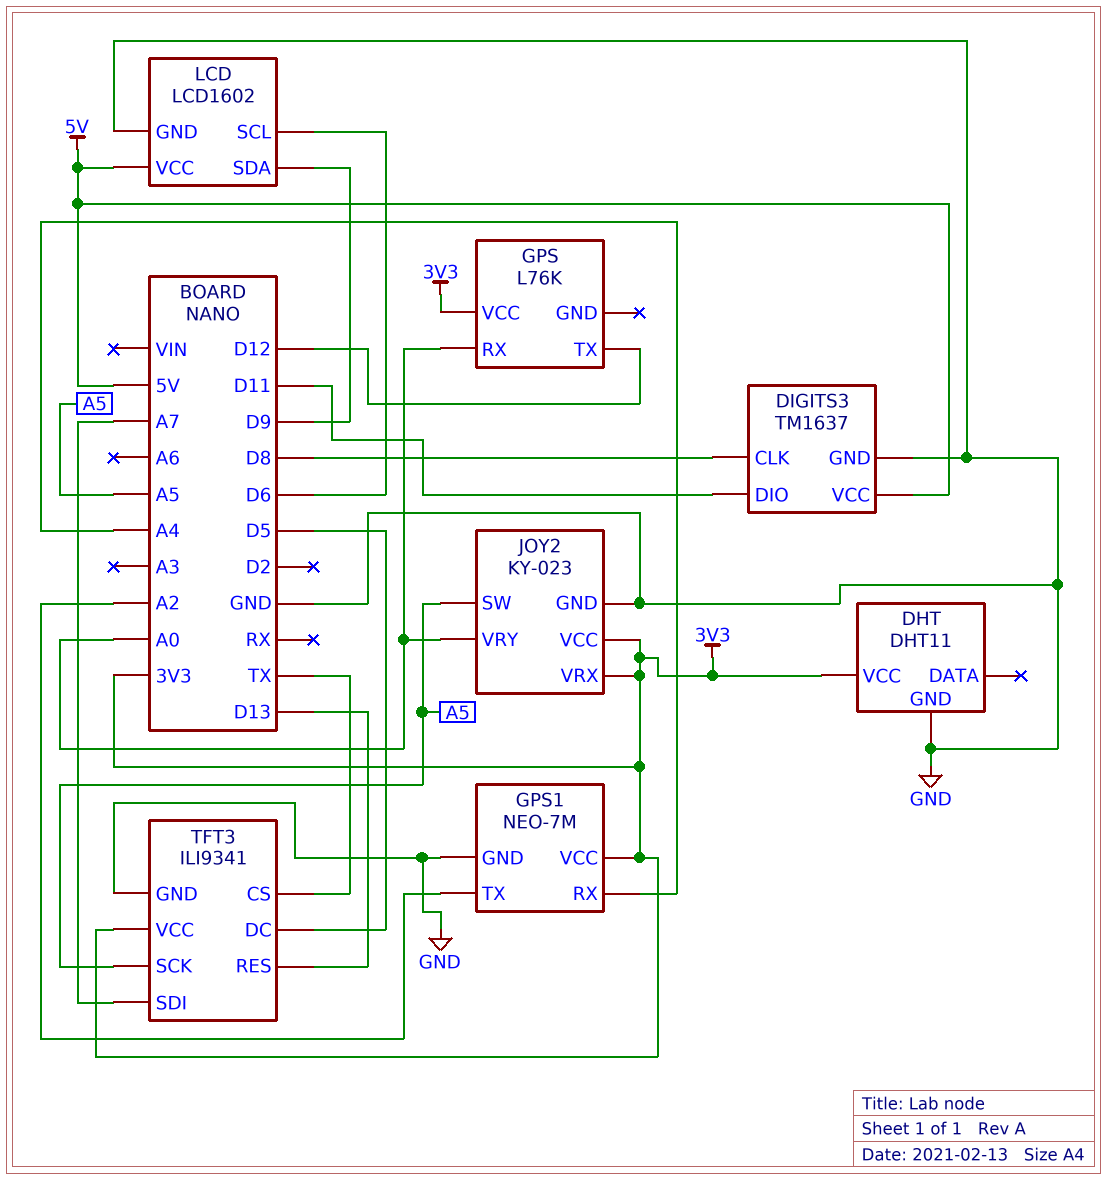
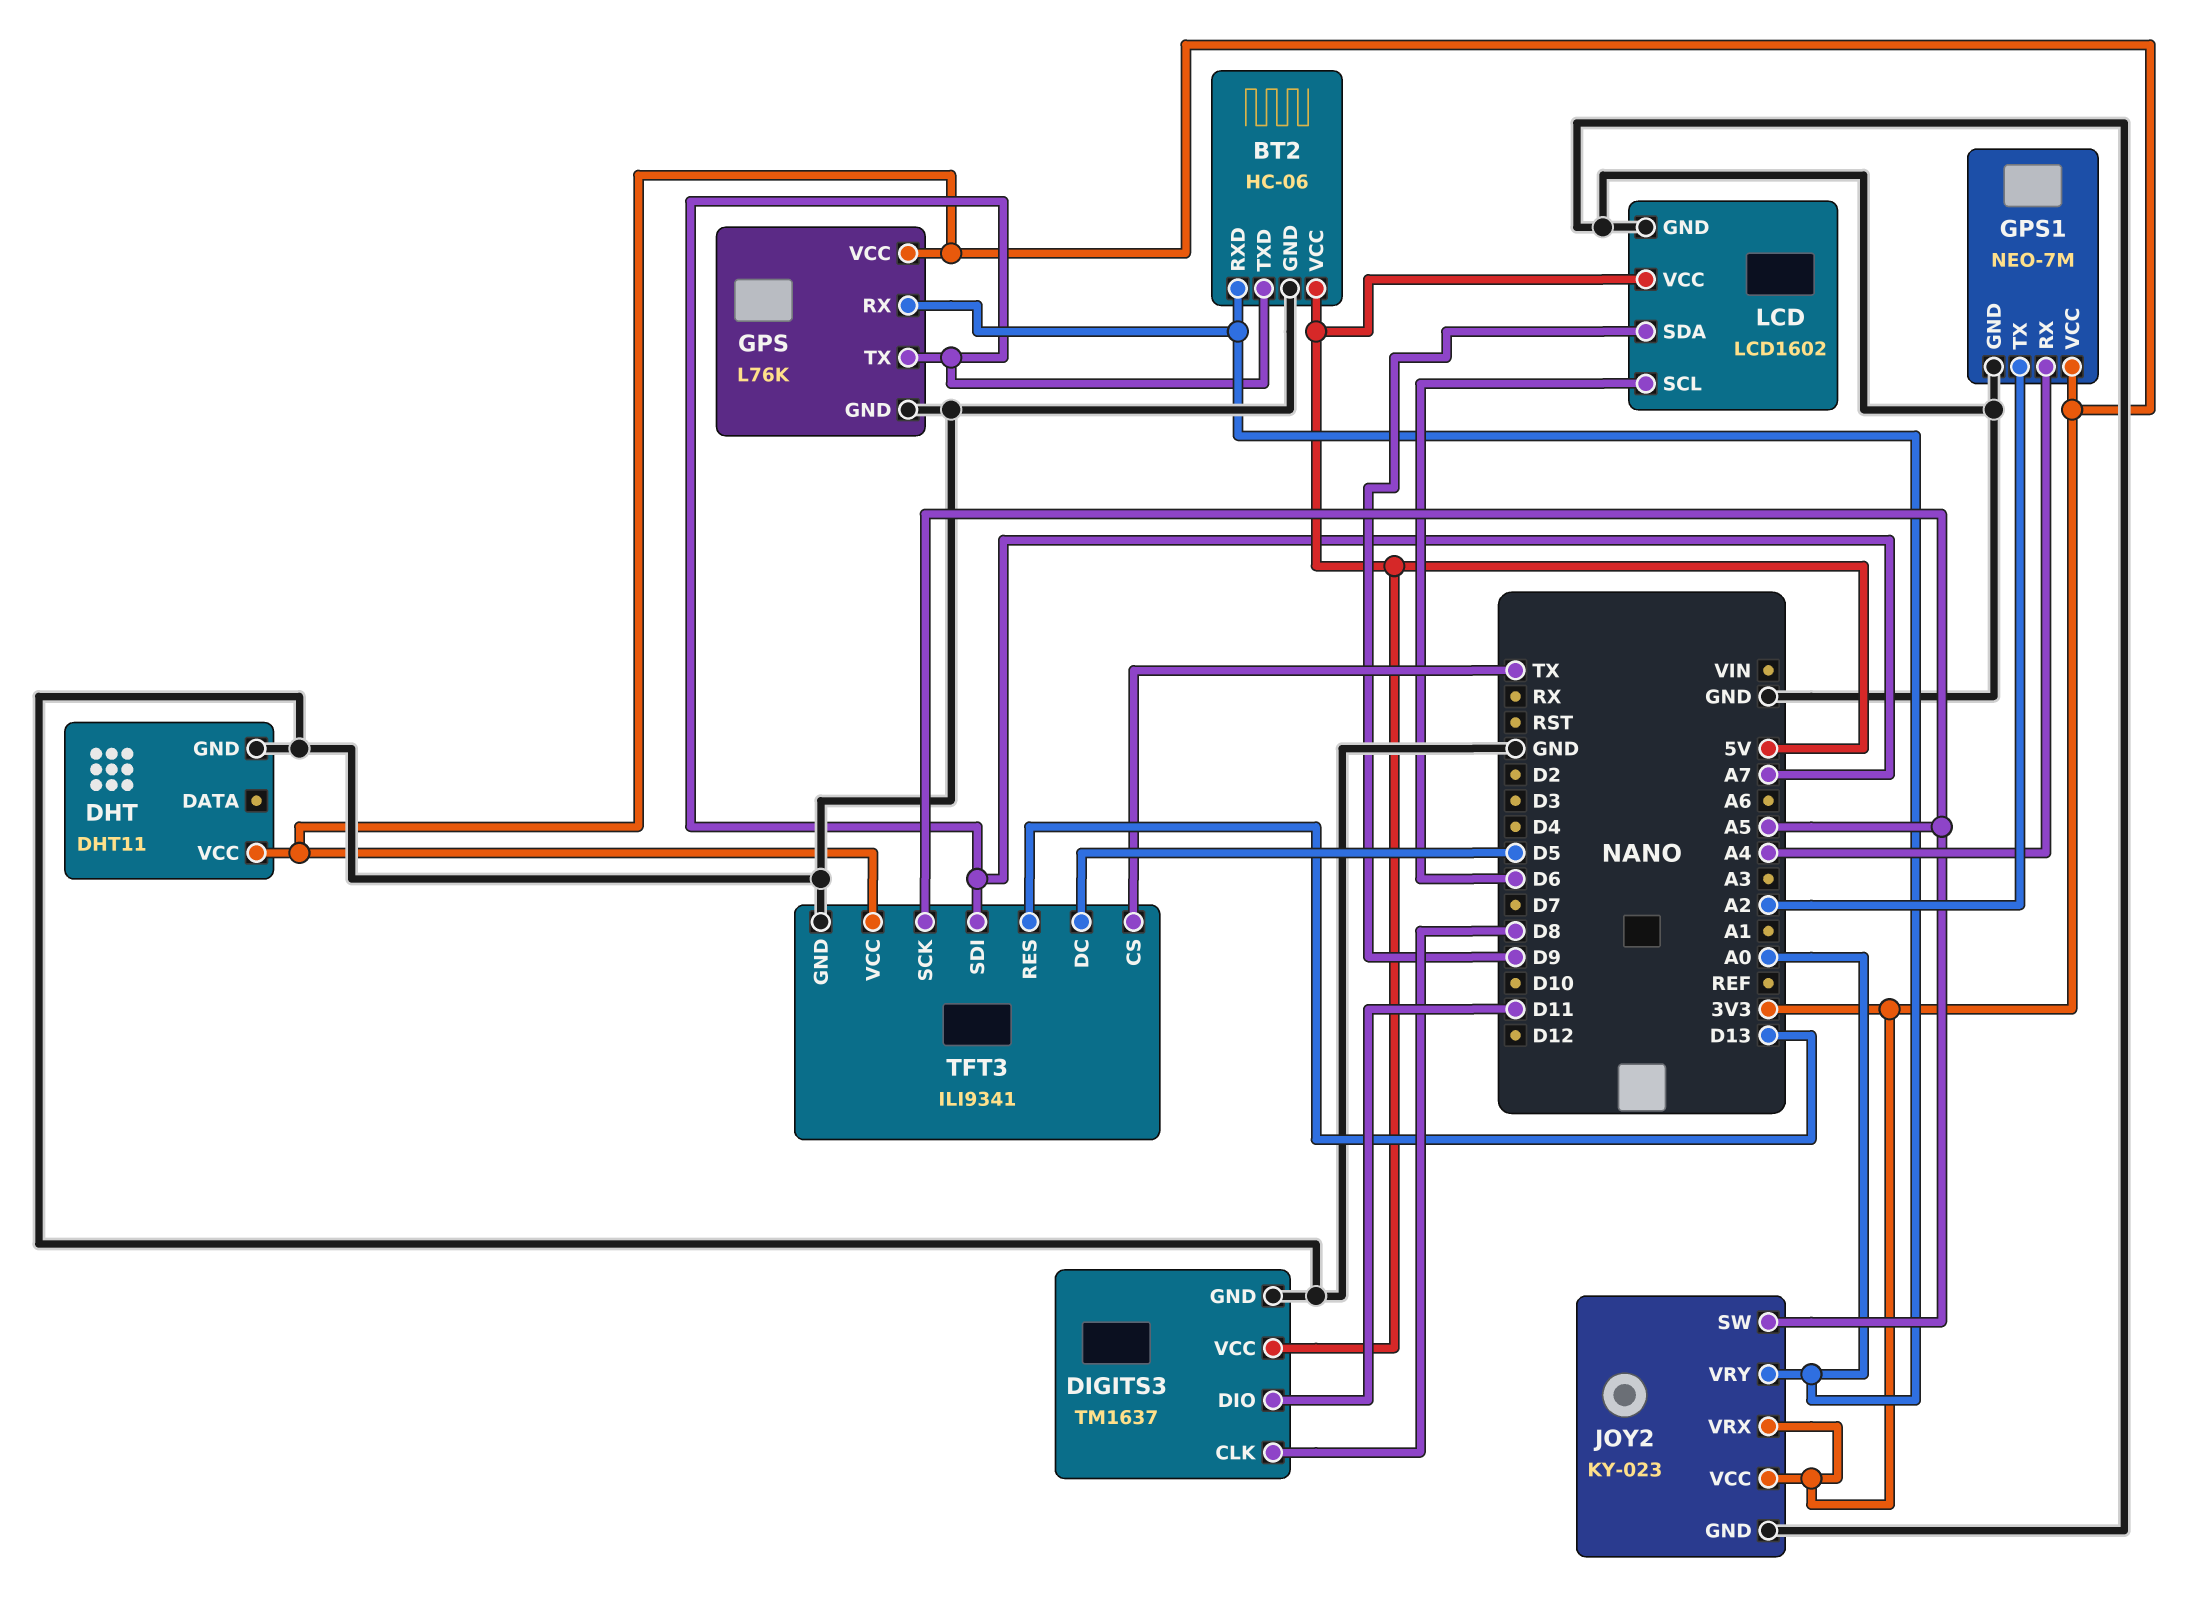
BT2: none -> HC-06
BT2 pin GND: none -> GND
BT2 pin RXD: none -> A0
BT2 pin TXD: none -> A7
BT2 pin VCC: none -> 5V
GPS pin GND: none -> GND
GPS pin TX: D12 -> A7

